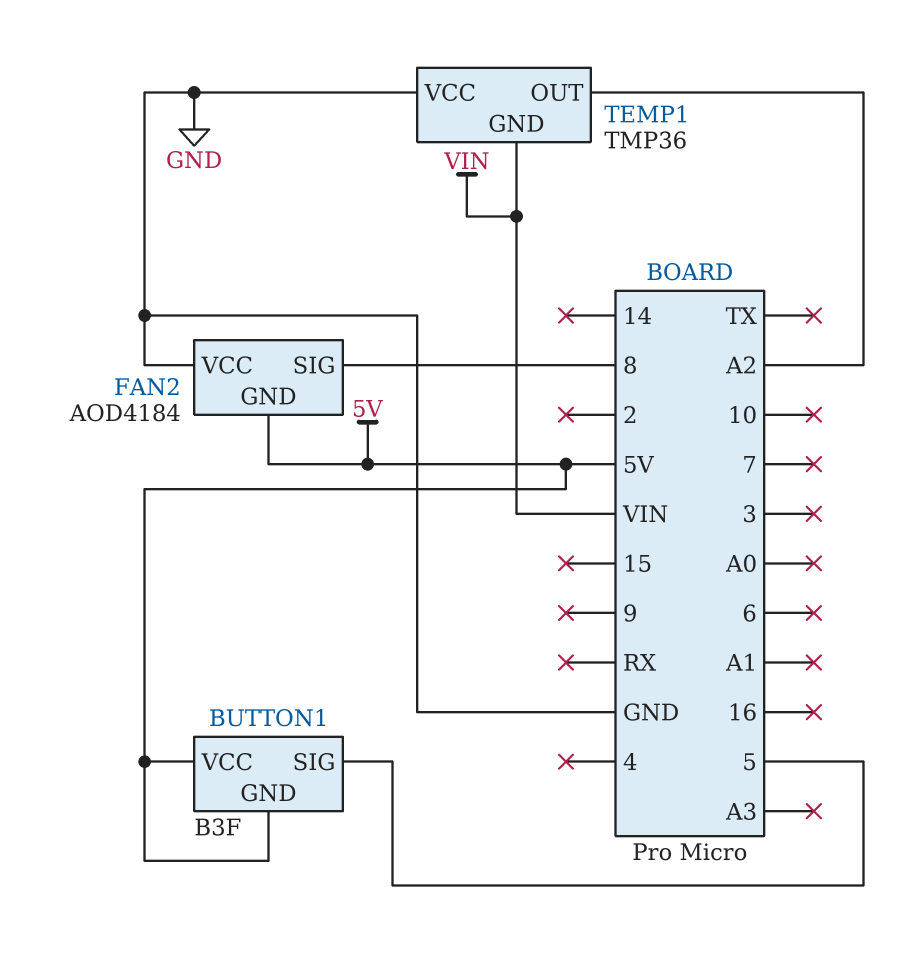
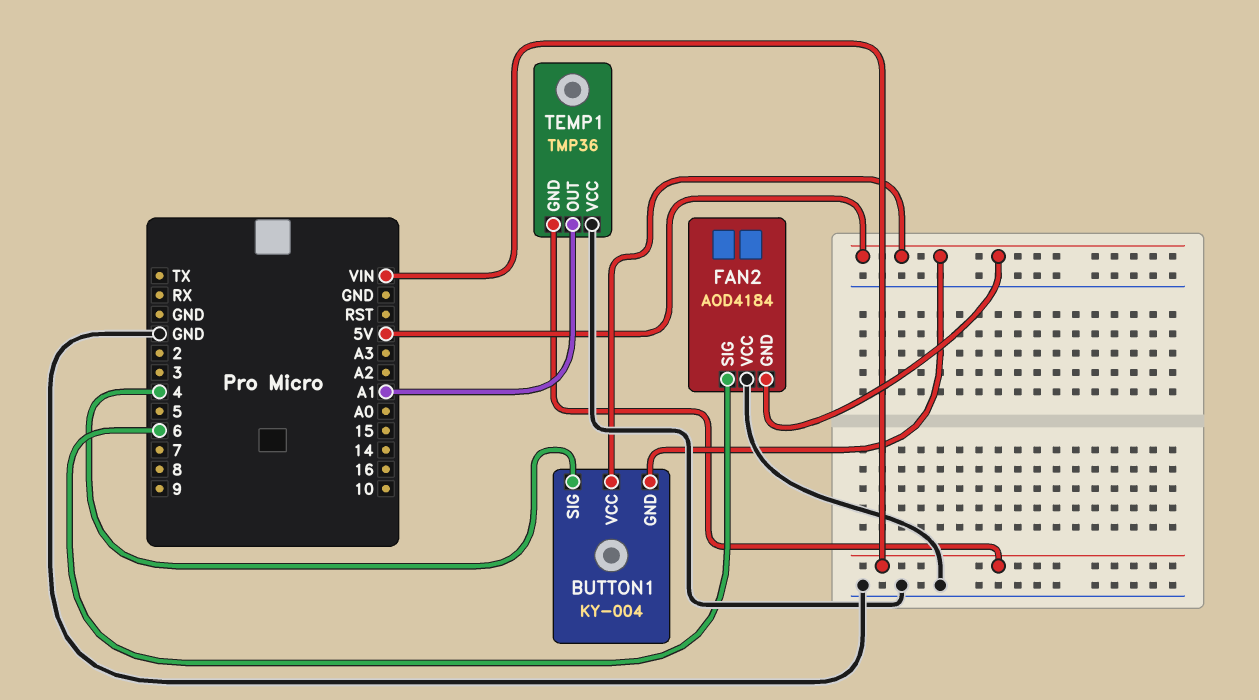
BUTTON1: B3F -> KY-004
BUTTON1 pin SIG: 5 -> 4
FAN2 pin SIG: 8 -> 6
TEMP1 pin OUT: A2 -> A1

